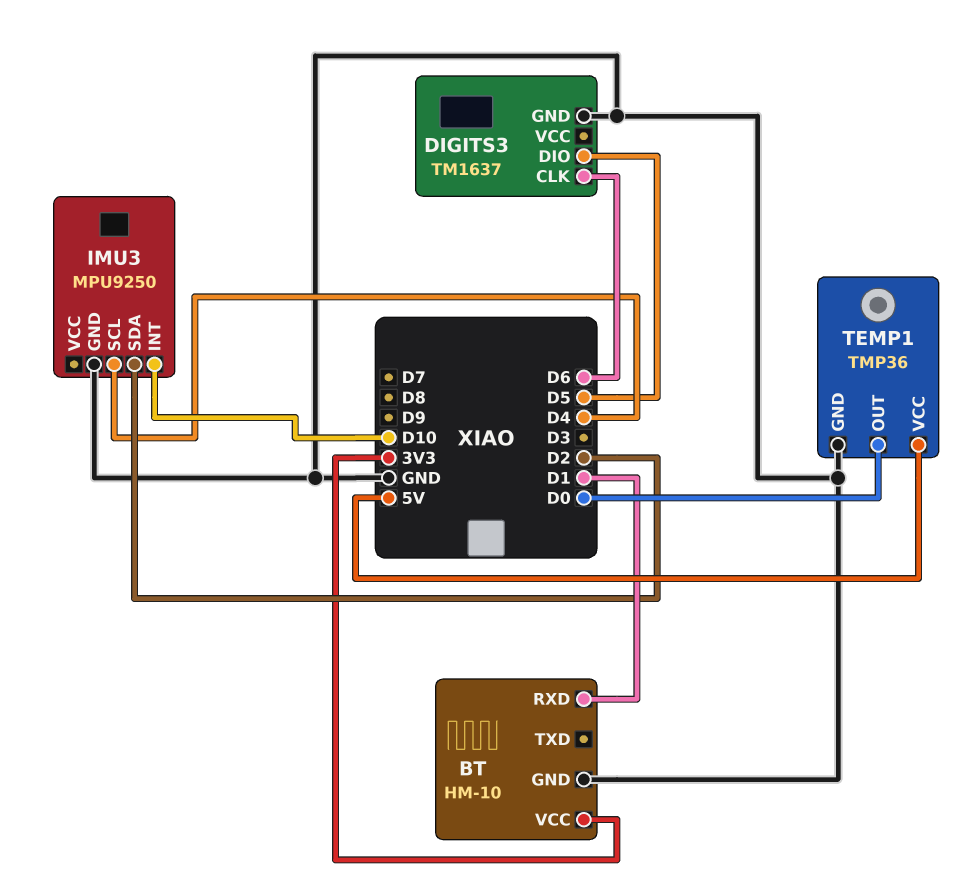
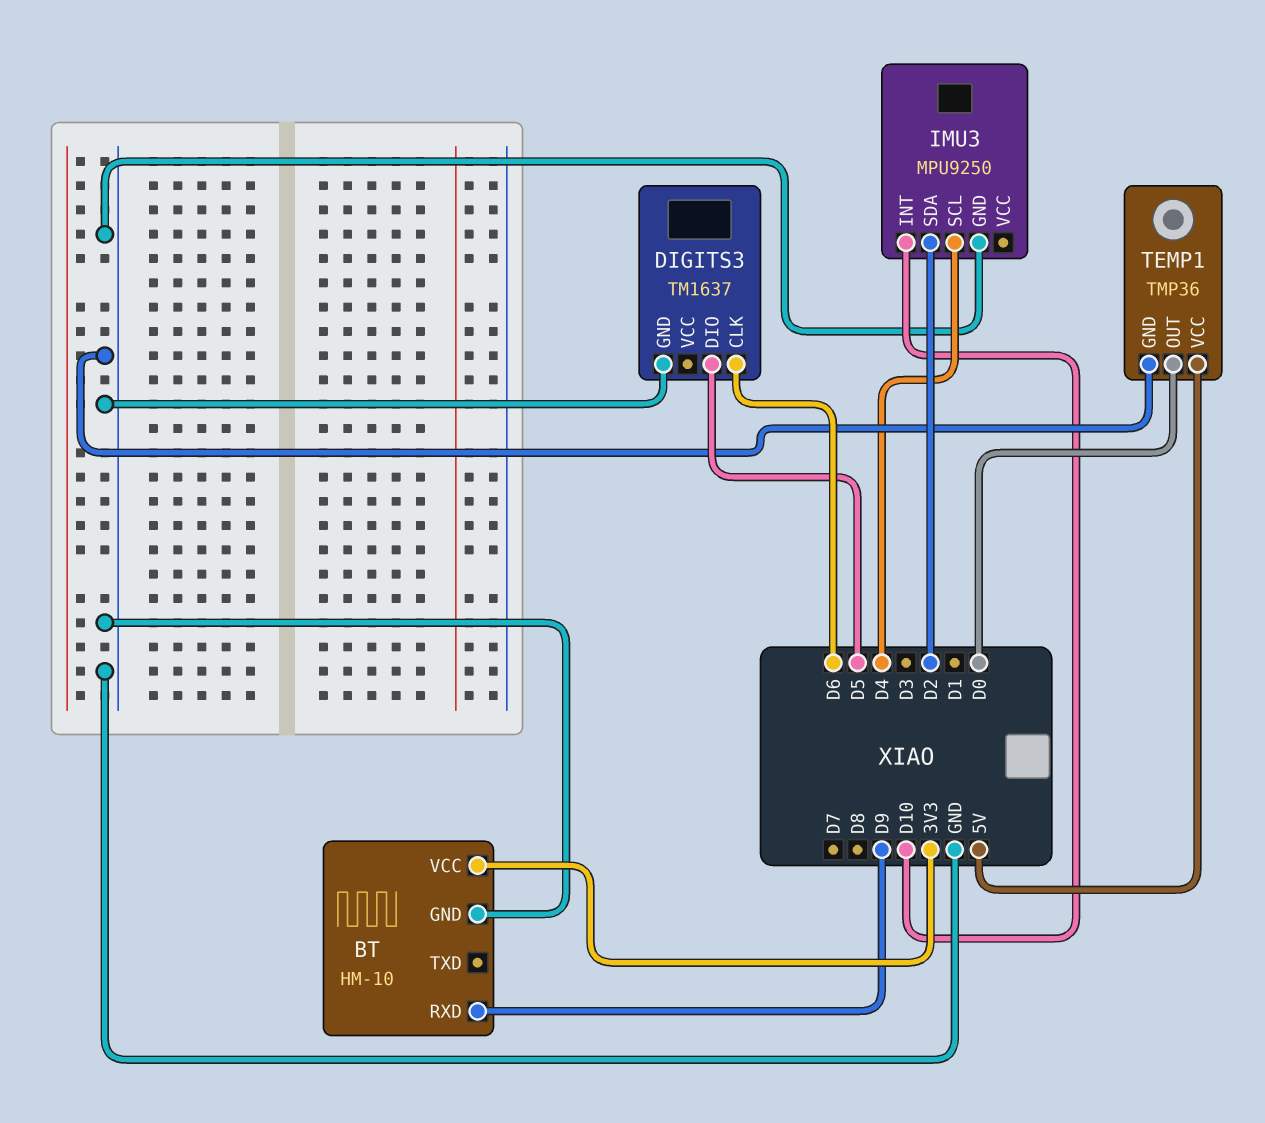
BT pin RXD: D1 -> D9

